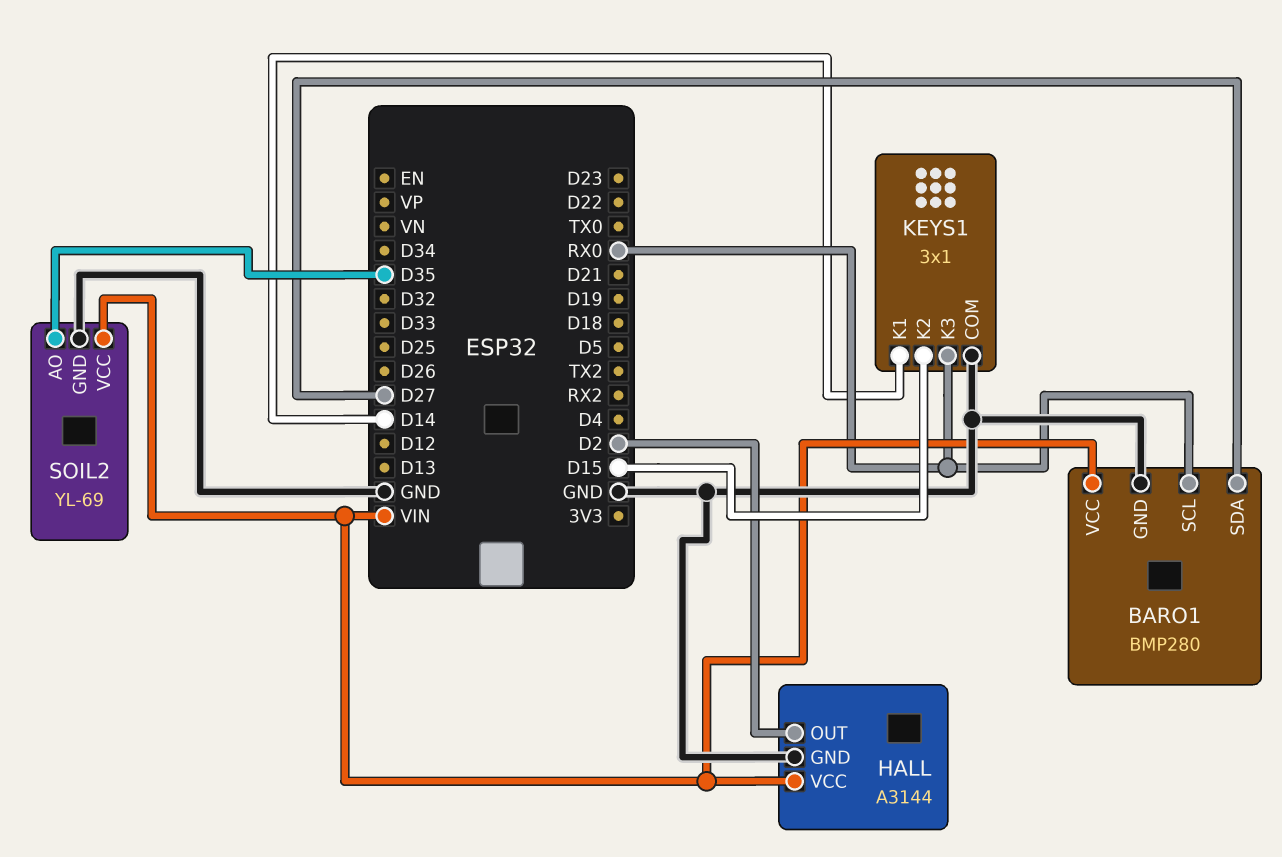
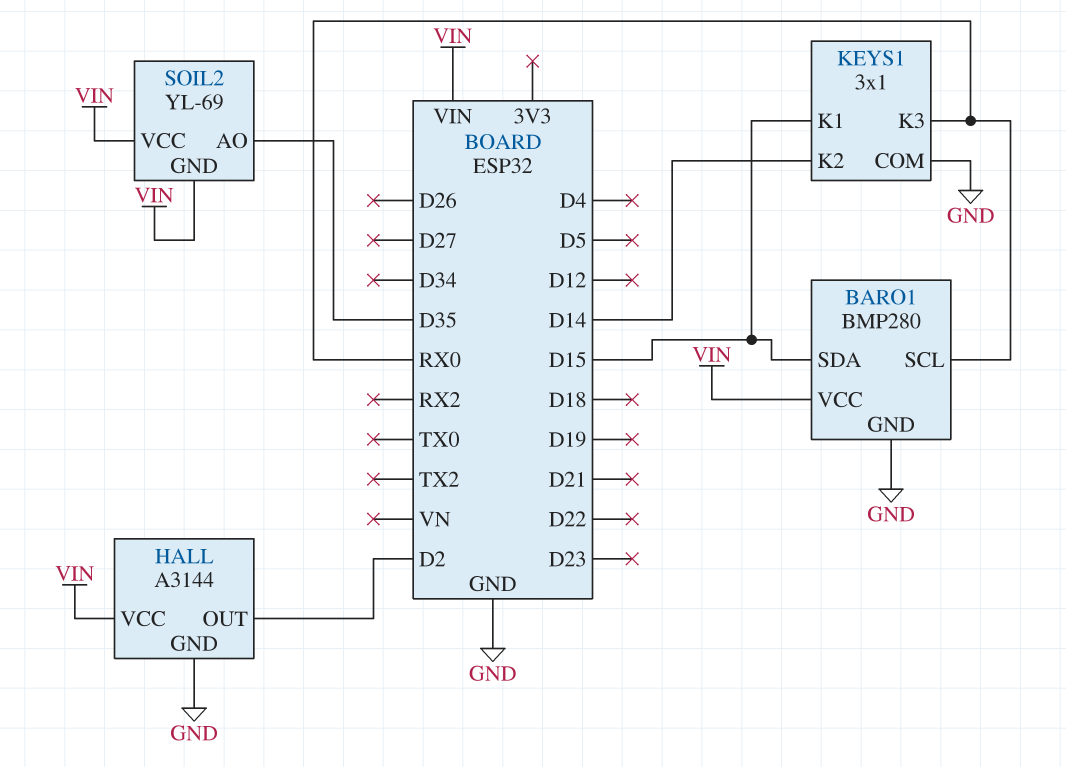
BARO1 pin SDA: D27 -> D15
KEYS1 pin K1: D14 -> D15
KEYS1 pin K2: D15 -> D14
SOIL2 pin GND: GND -> VIN

